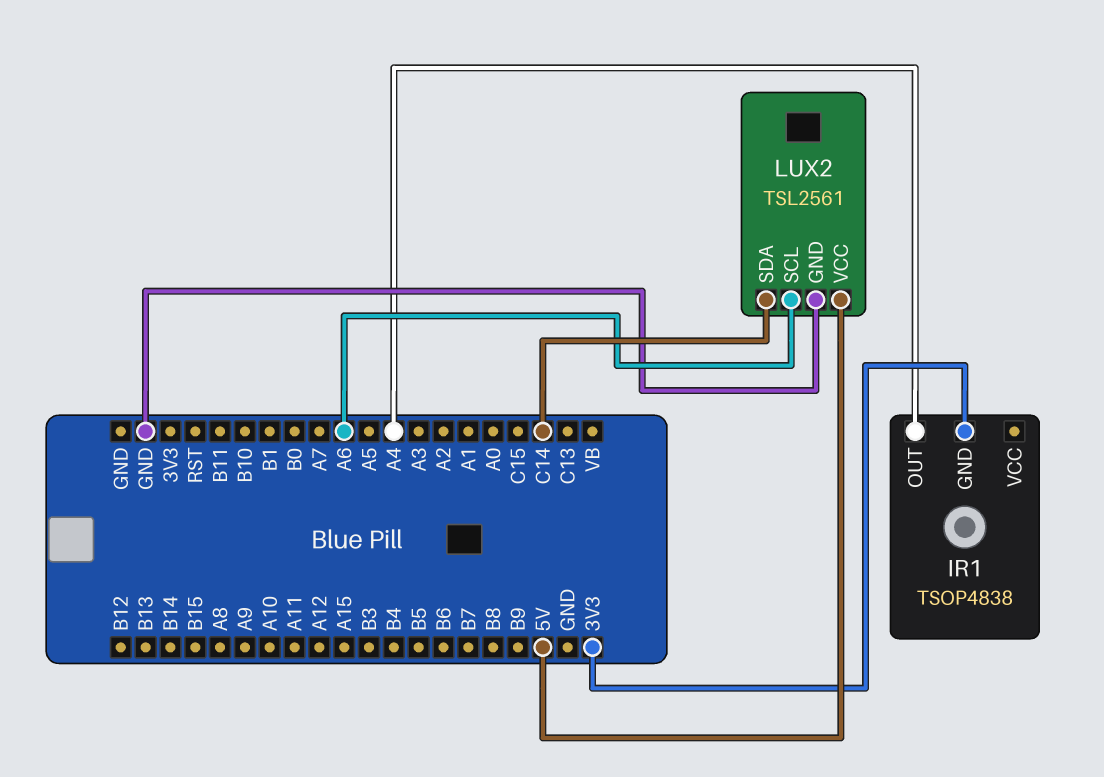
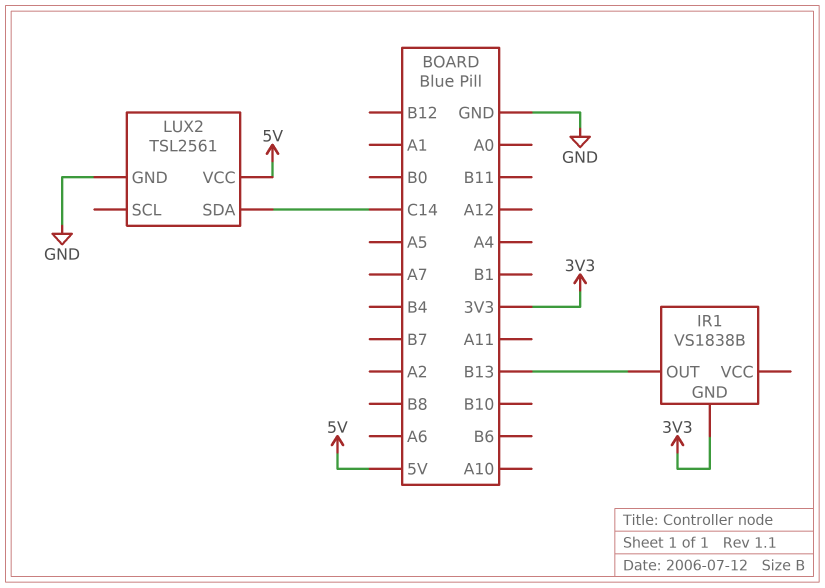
IR1: TSOP4838 -> VS1838B
IR1 pin OUT: A4 -> B13
LUX2 pin SCL: A6 -> none

